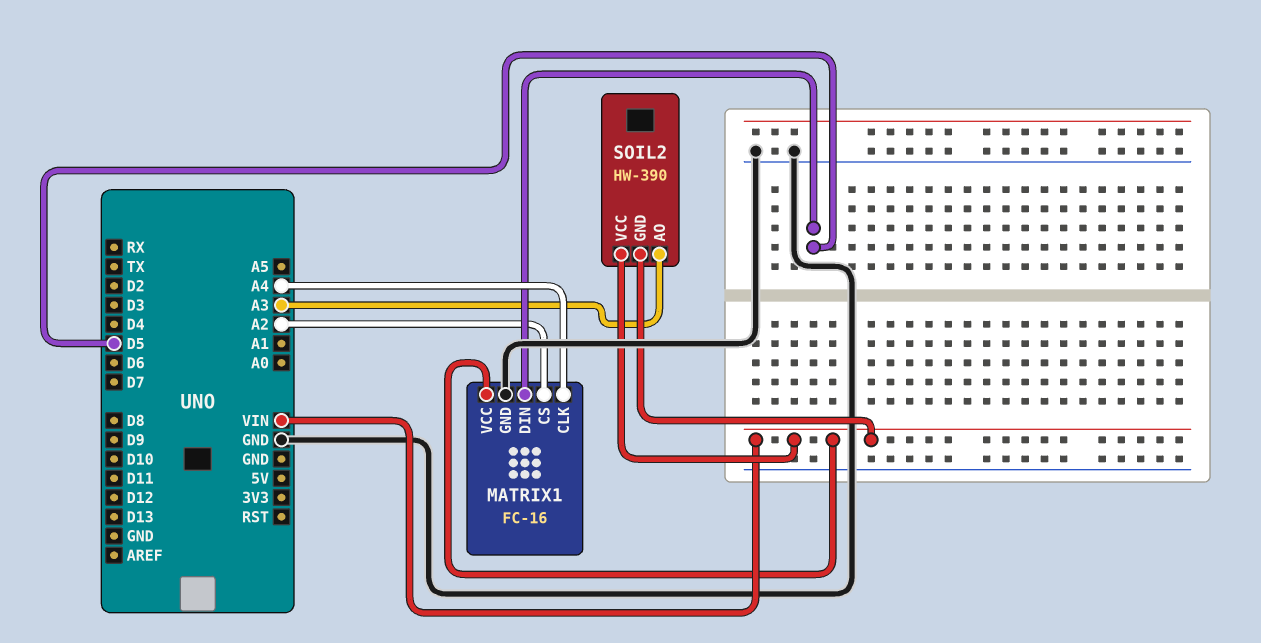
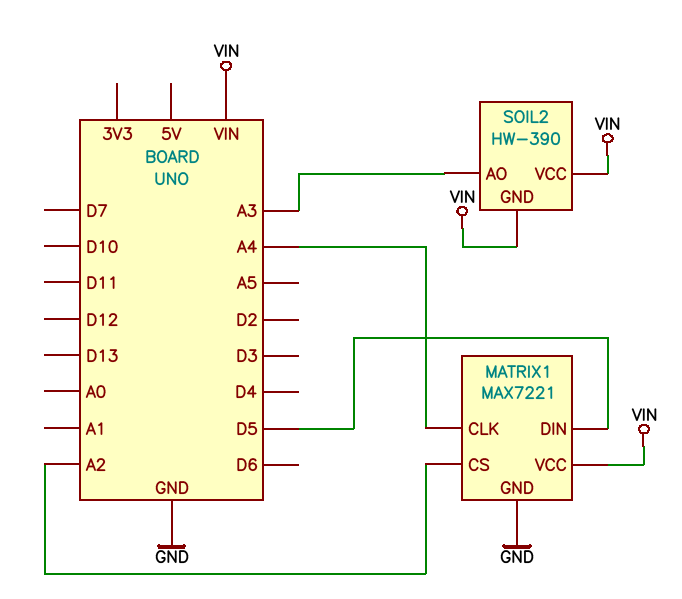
MATRIX1: FC-16 -> MAX7221

